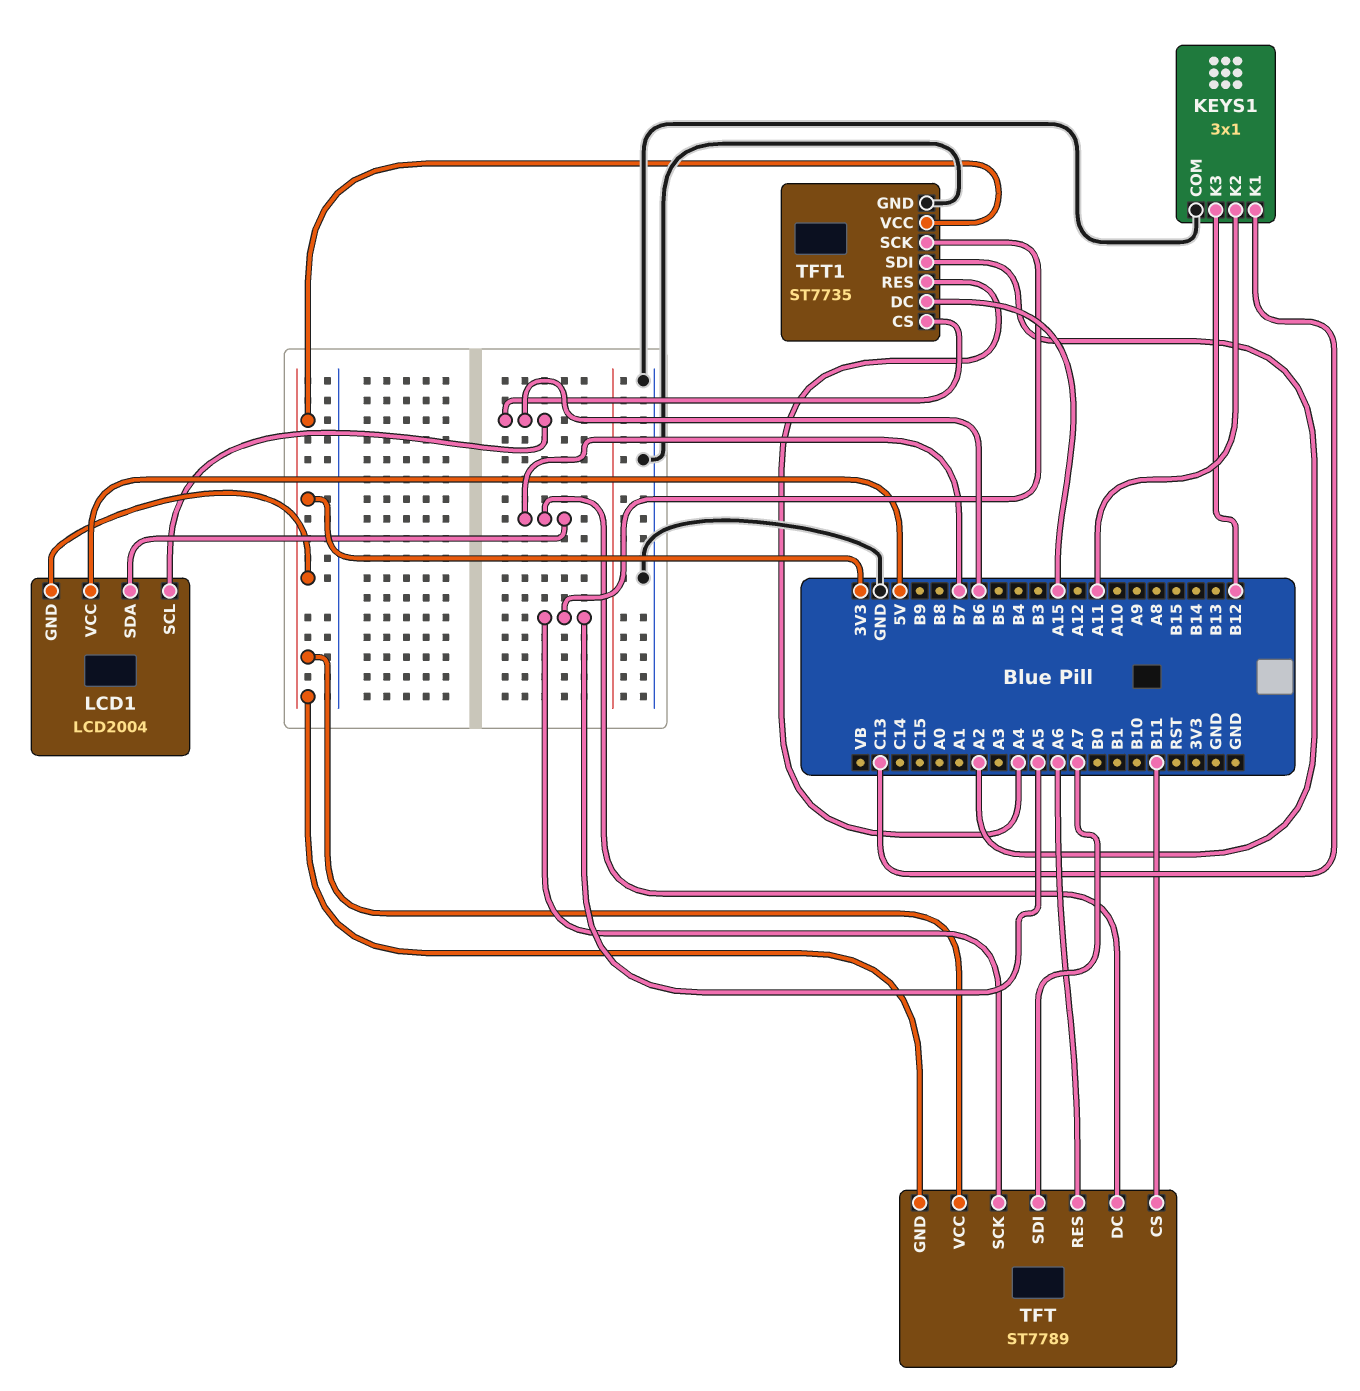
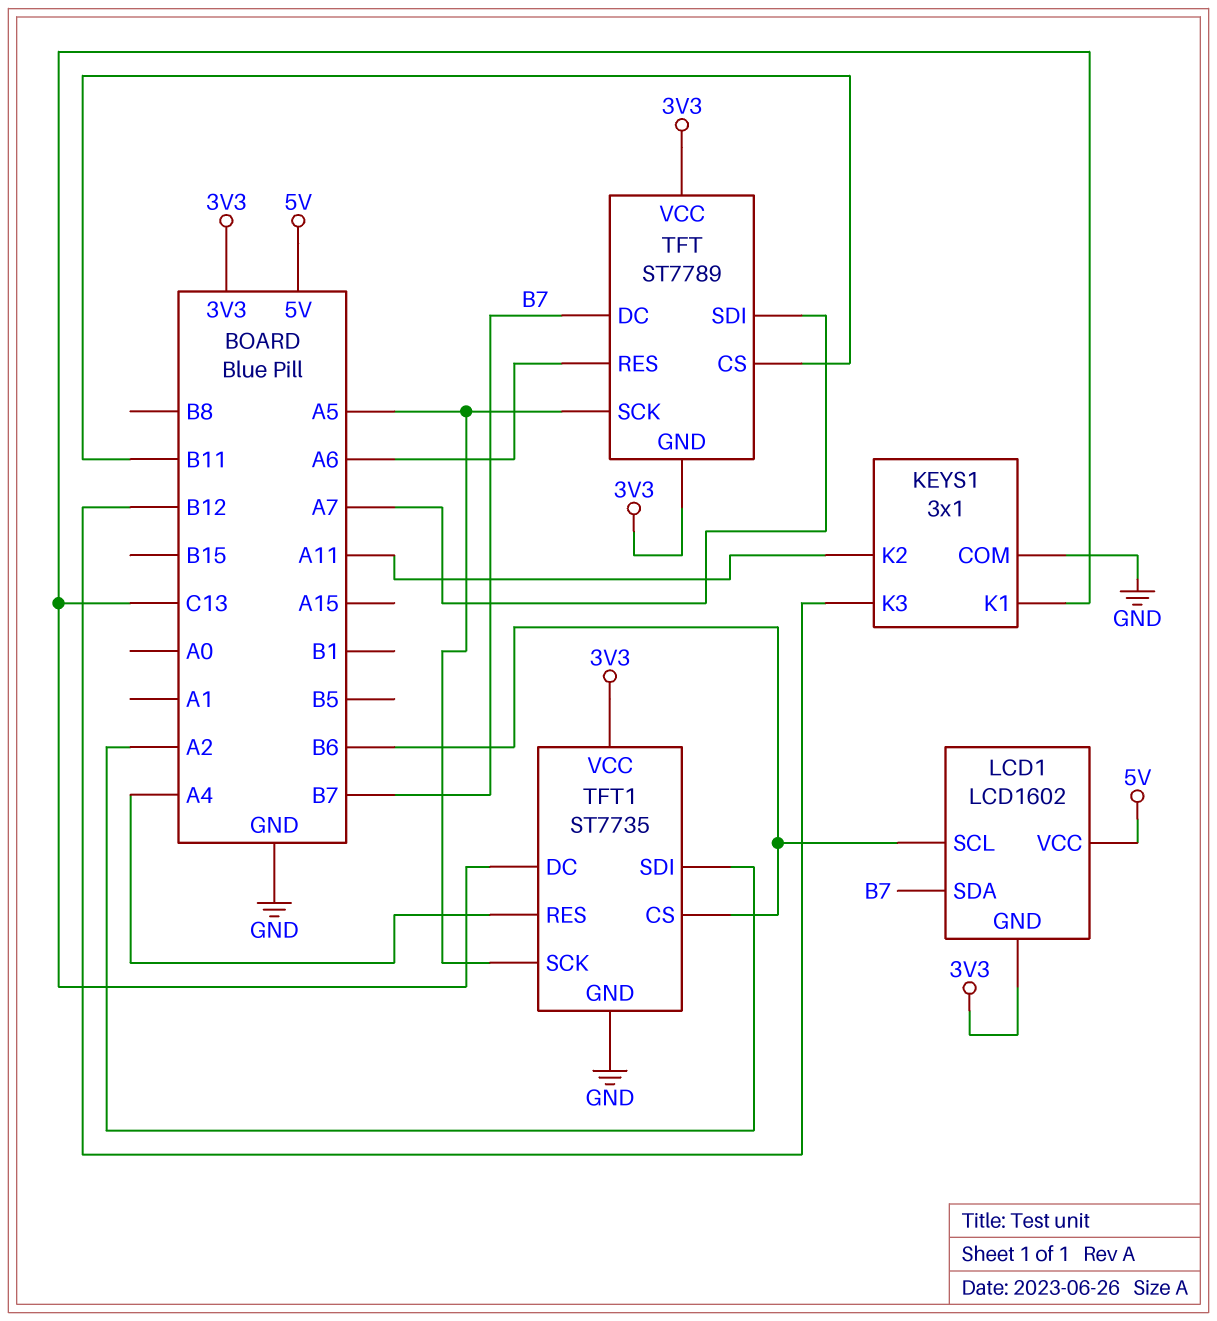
LCD1: LCD2004 -> LCD1602
TFT1 pin DC: A15 -> C13

